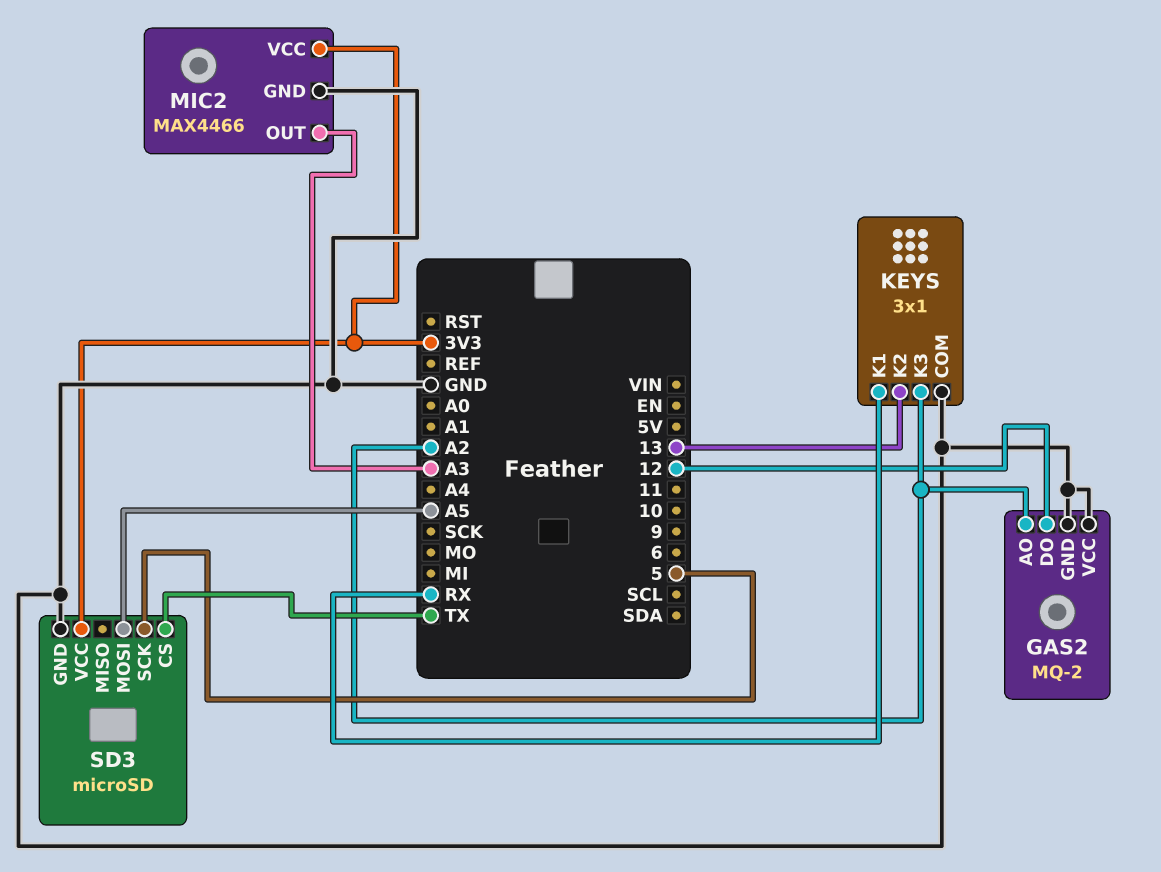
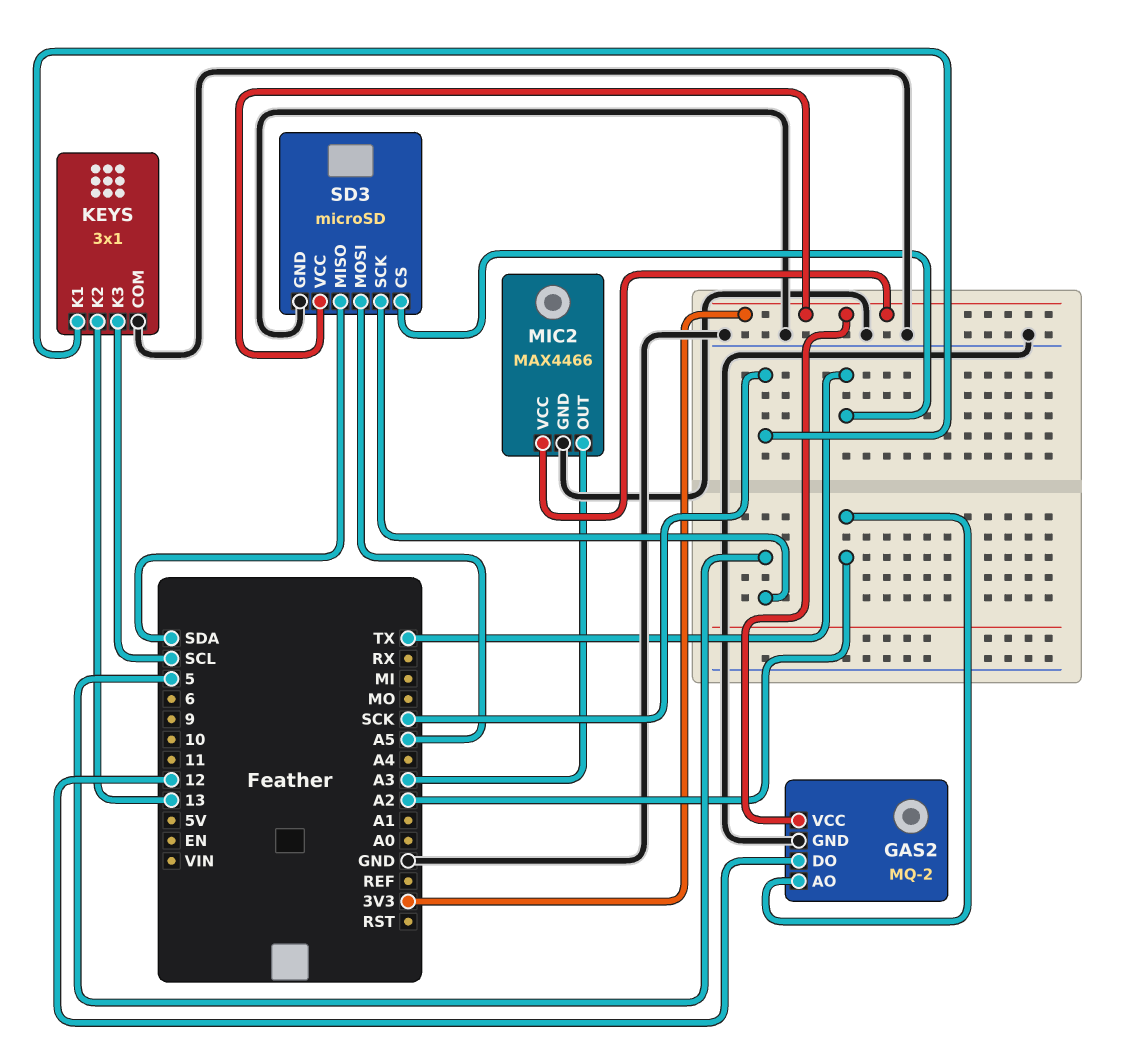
GAS2 pin VCC: GND -> 3V3
KEYS pin K1: RX -> SCK
KEYS pin K3: A2 -> SCL
SD3 pin MISO: none -> SDA

